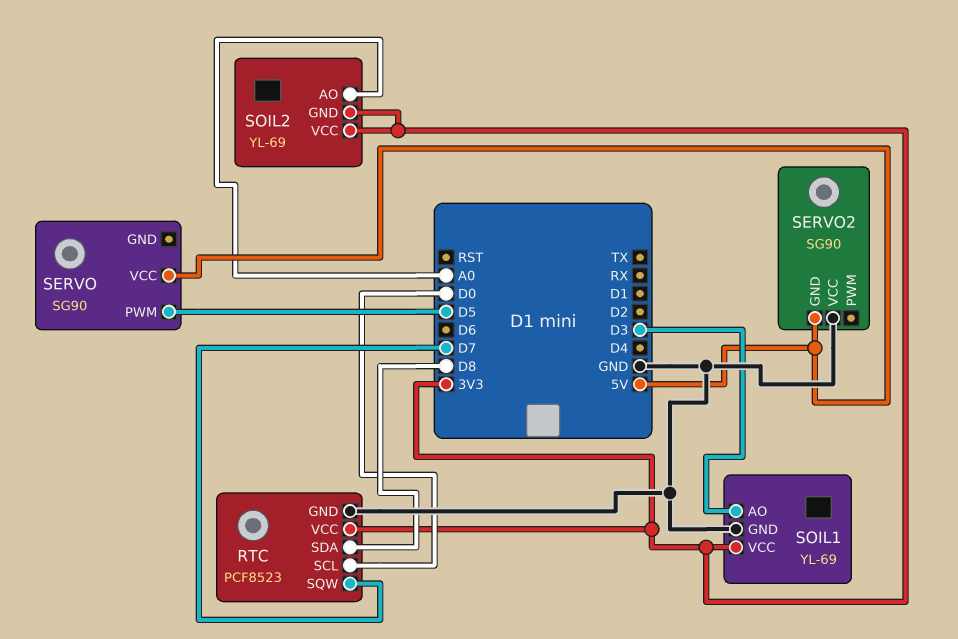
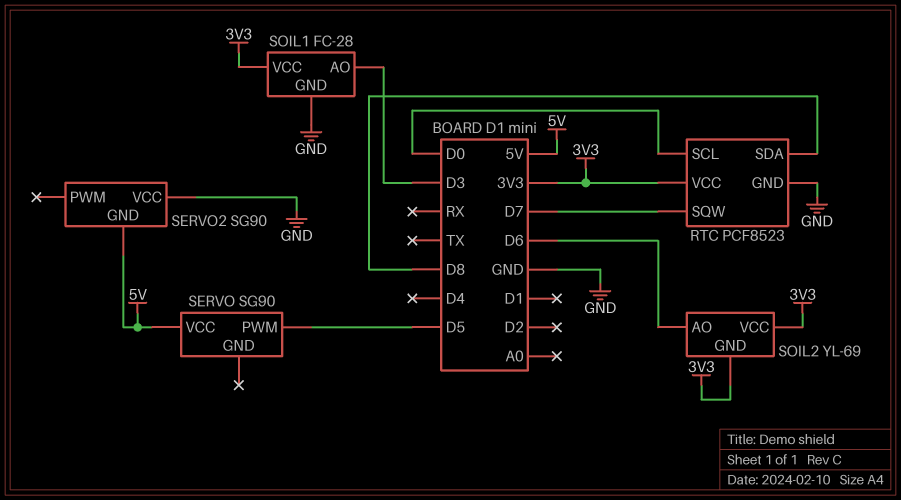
SOIL1: YL-69 -> FC-28
SOIL2 pin AO: A0 -> D6

